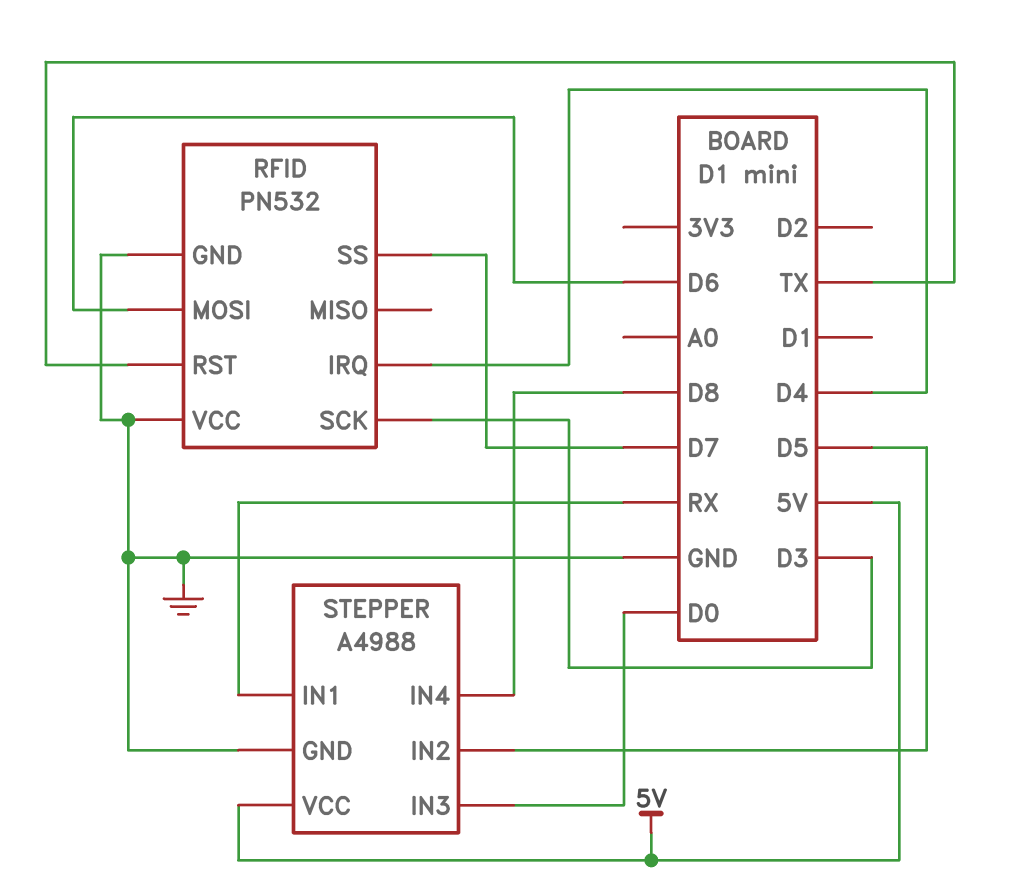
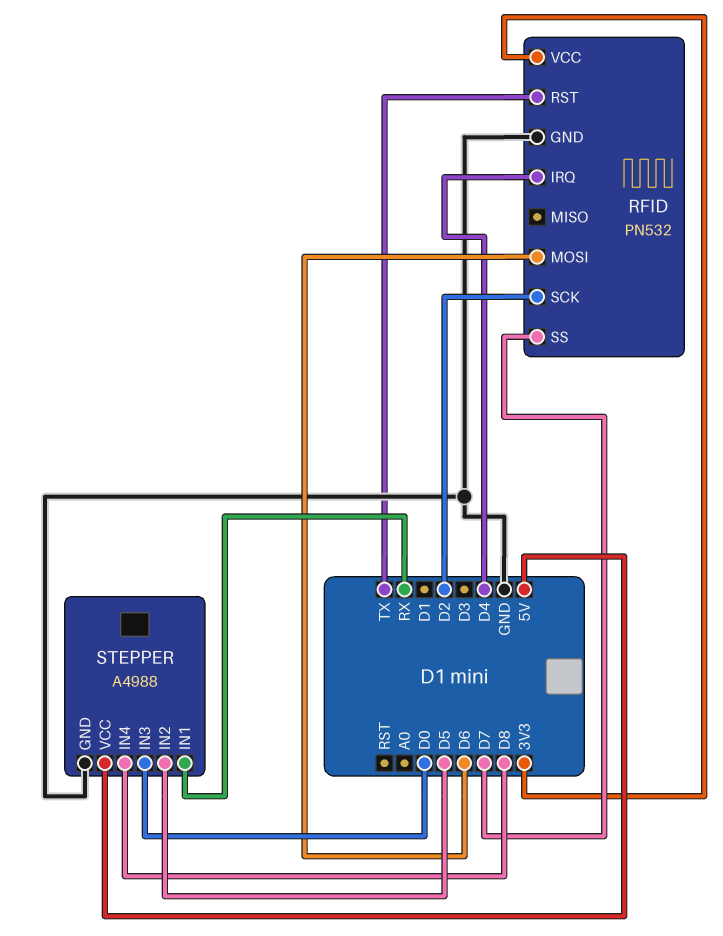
RFID pin SCK: D3 -> D2
RFID pin VCC: GND -> 3V3

